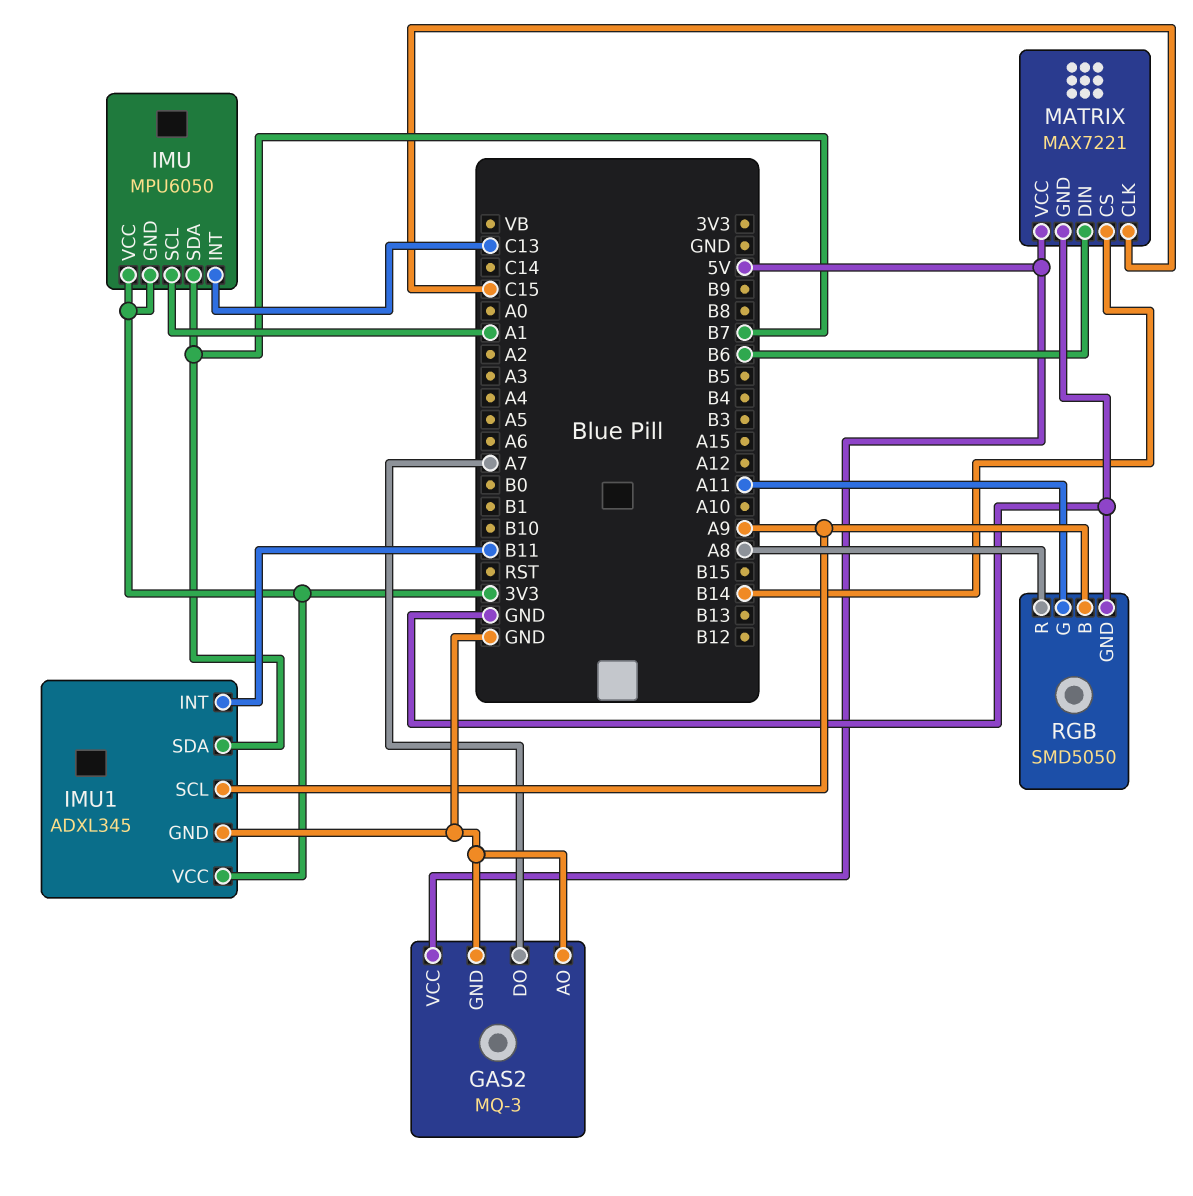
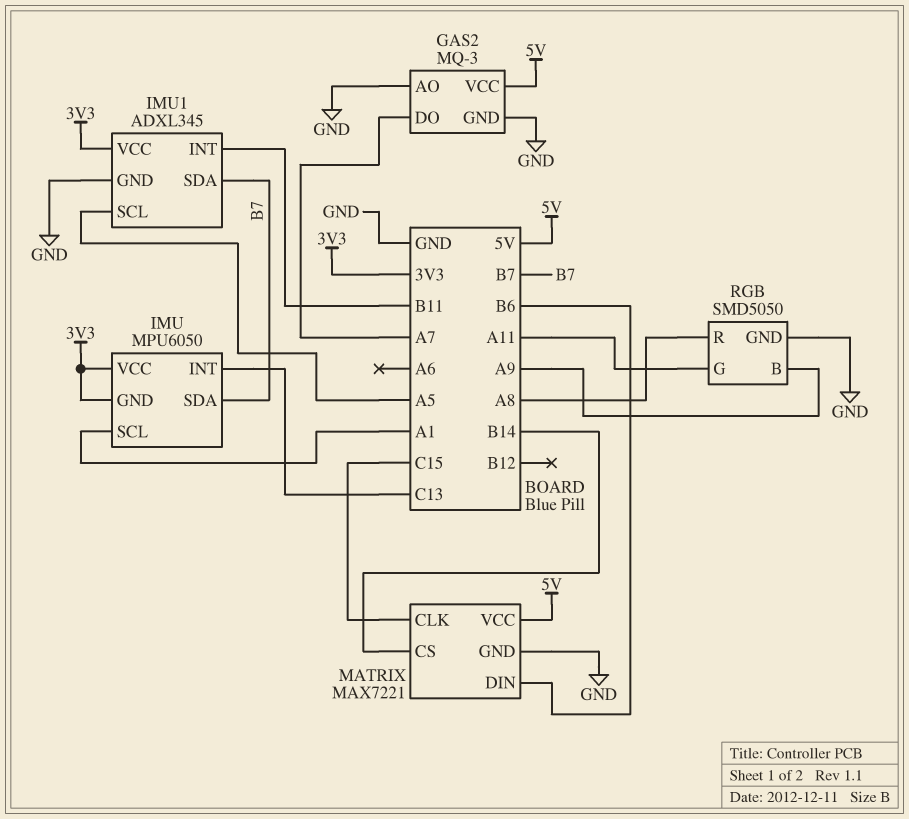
IMU1 pin SCL: A9 -> A5

